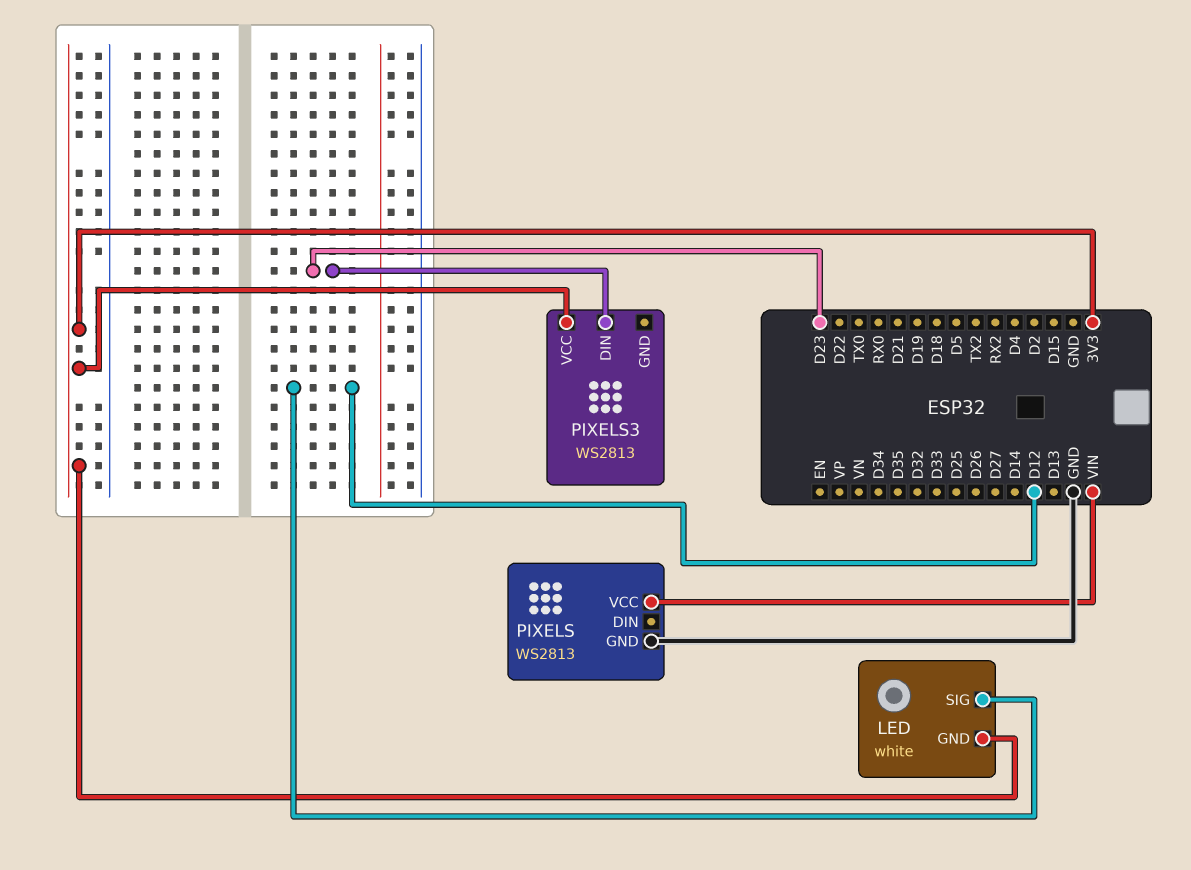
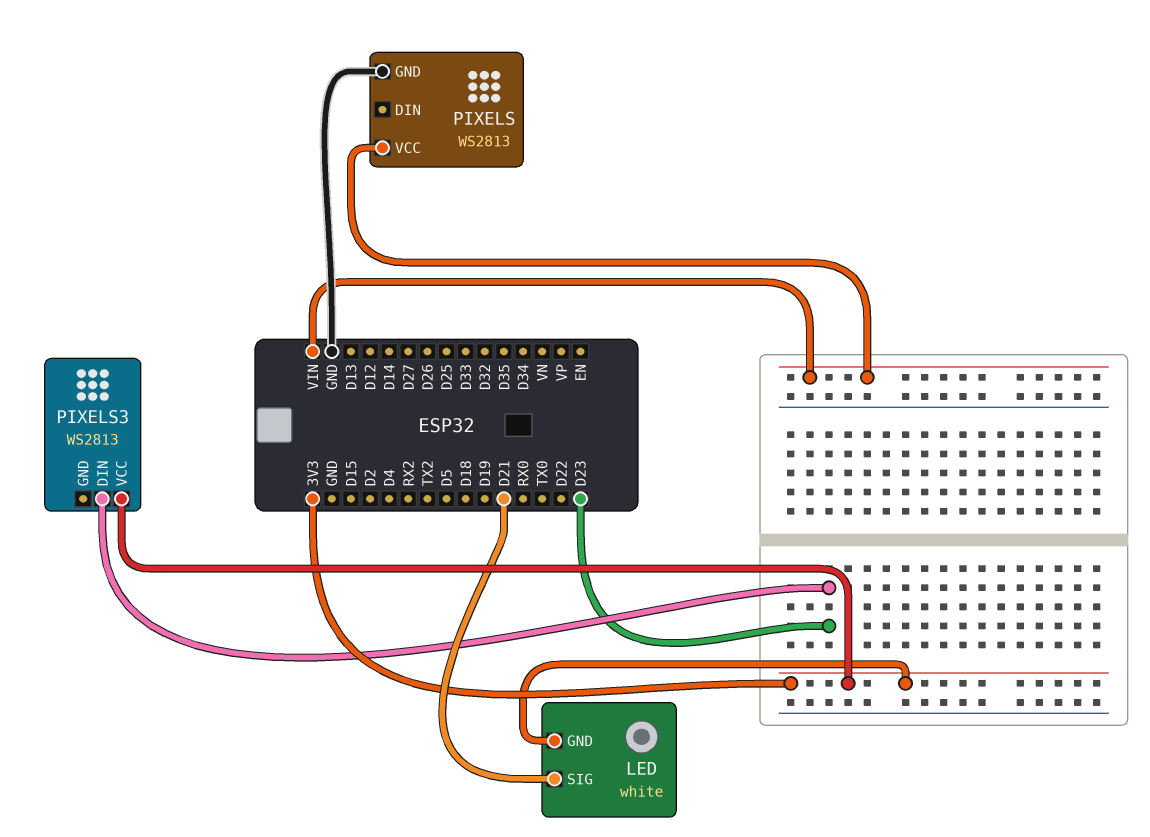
LED pin SIG: D12 -> D21

